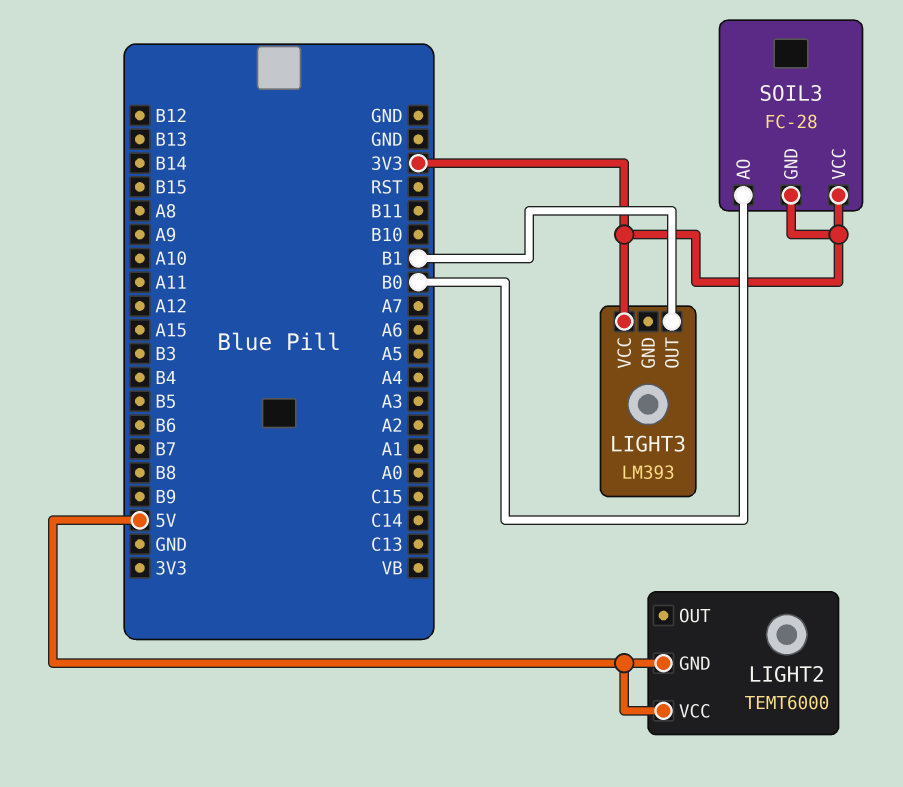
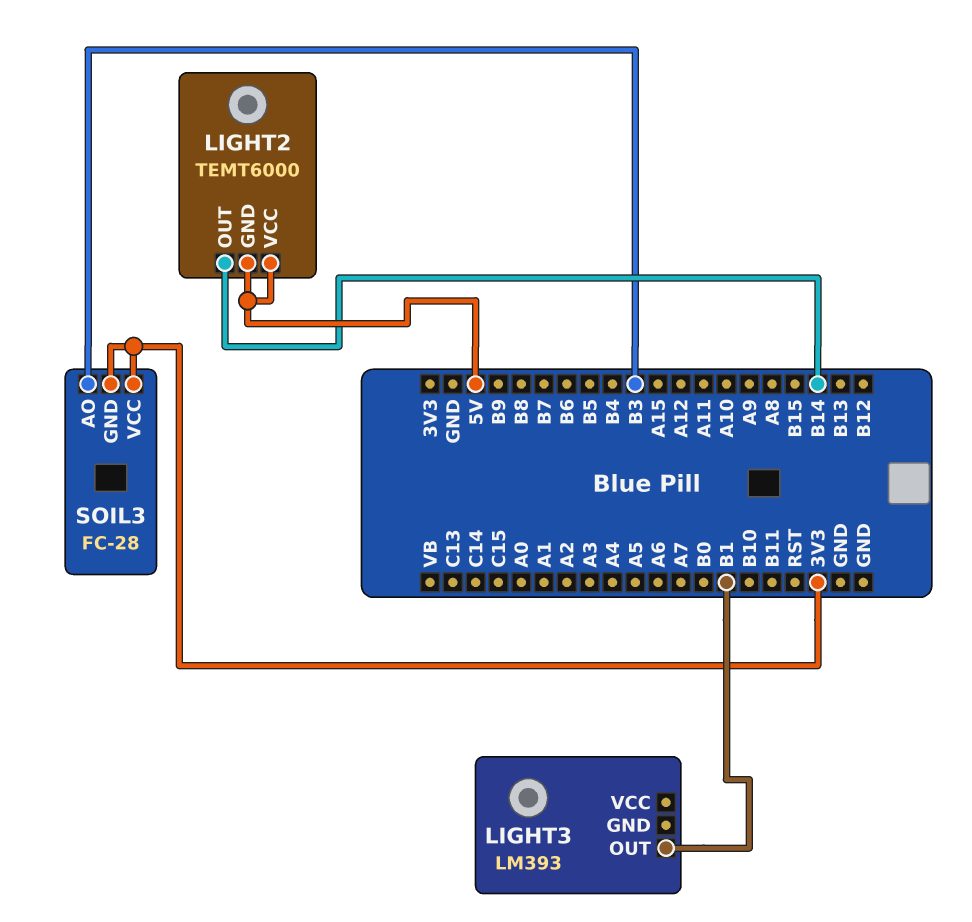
LIGHT2 pin OUT: none -> B14
LIGHT3 pin VCC: 3V3 -> none
SOIL3 pin AO: B0 -> B3

